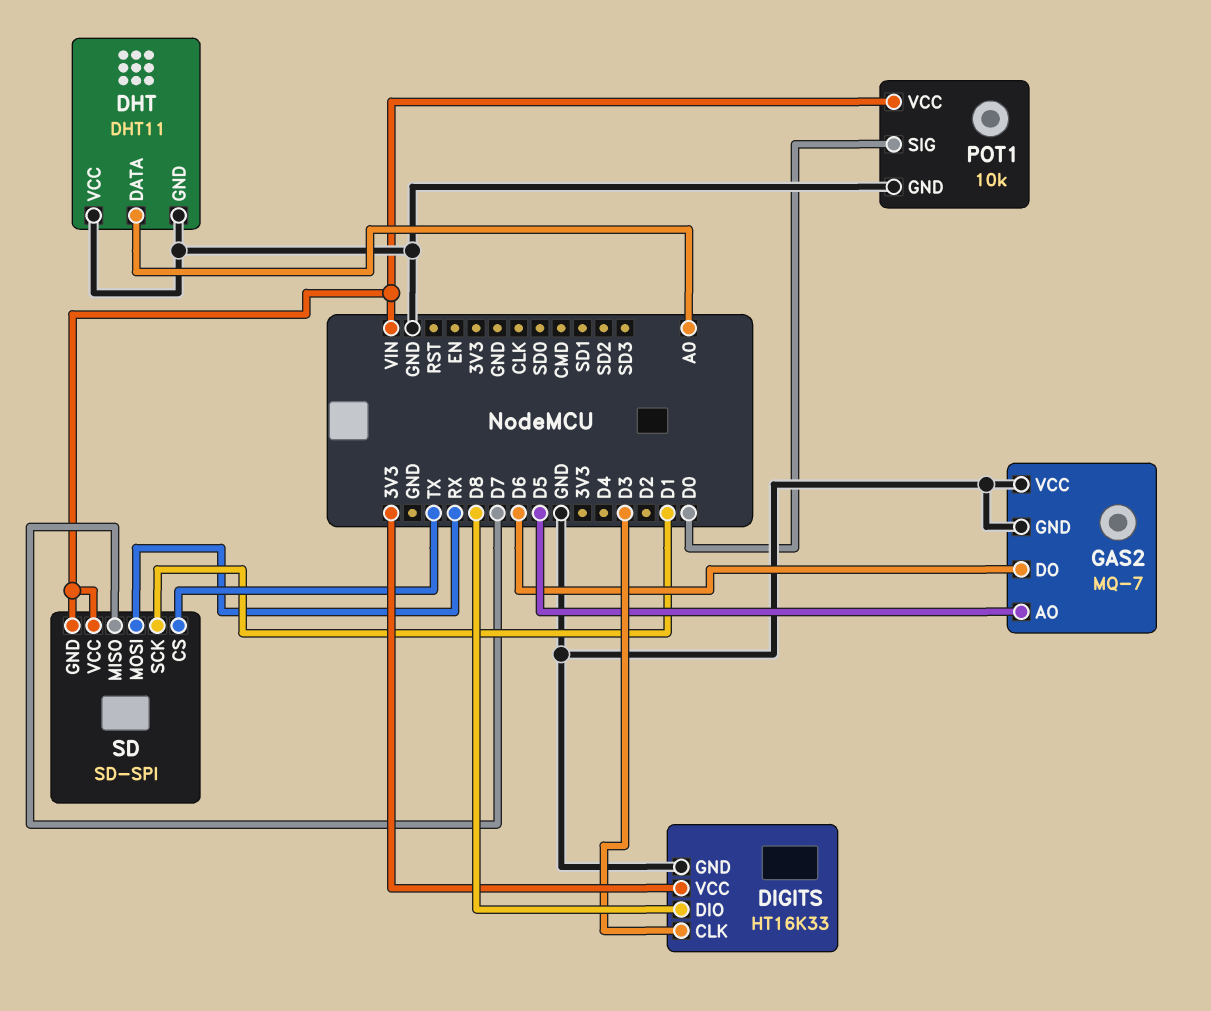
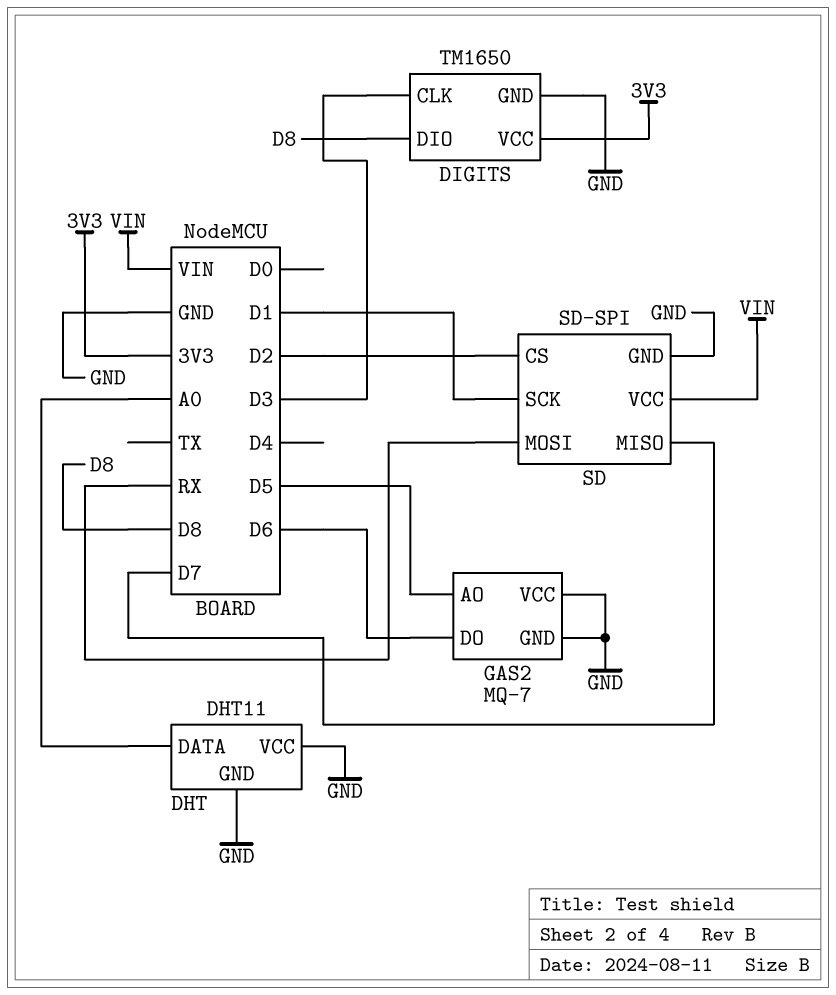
DIGITS: HT16K33 -> TM1650
POT1: 10k -> none
POT1 pin GND: GND -> none
POT1 pin SIG: D0 -> none
POT1 pin VCC: VIN -> none
SD pin CS: TX -> D2
SD pin GND: VIN -> GND

